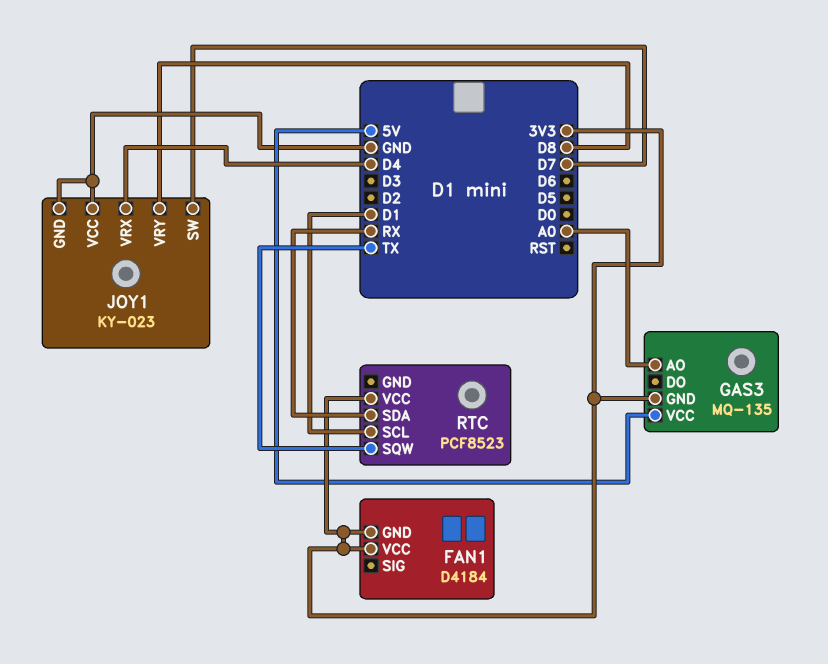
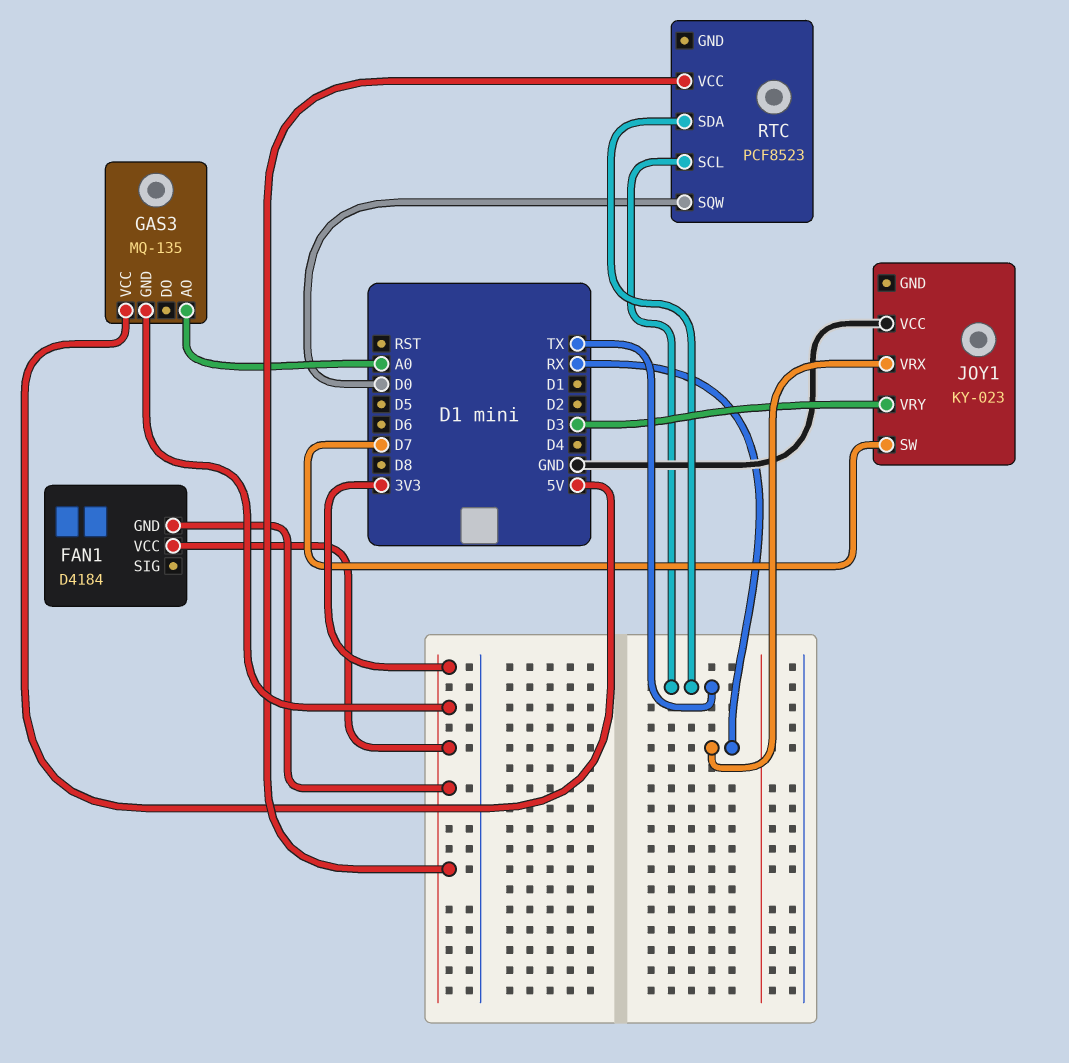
JOY1 pin GND: GND -> none
JOY1 pin VRX: D4 -> RX
JOY1 pin VRY: D8 -> D3
RTC pin SCL: D1 -> TX
RTC pin SDA: RX -> TX
RTC pin SQW: TX -> D0

